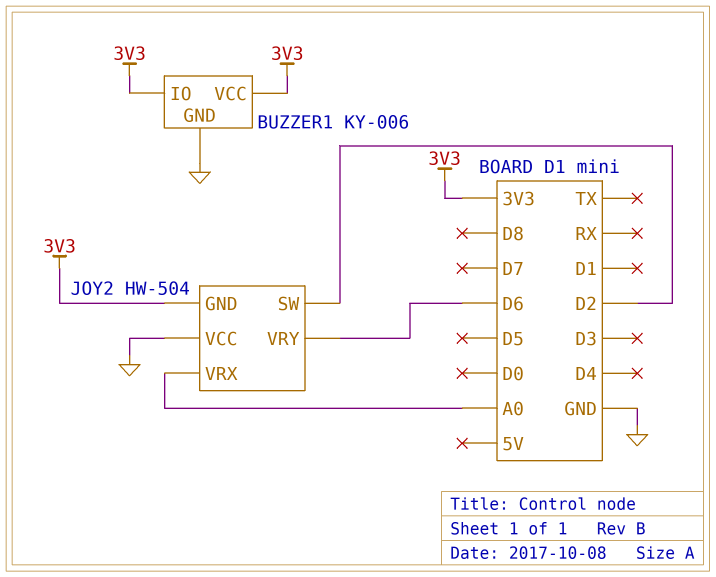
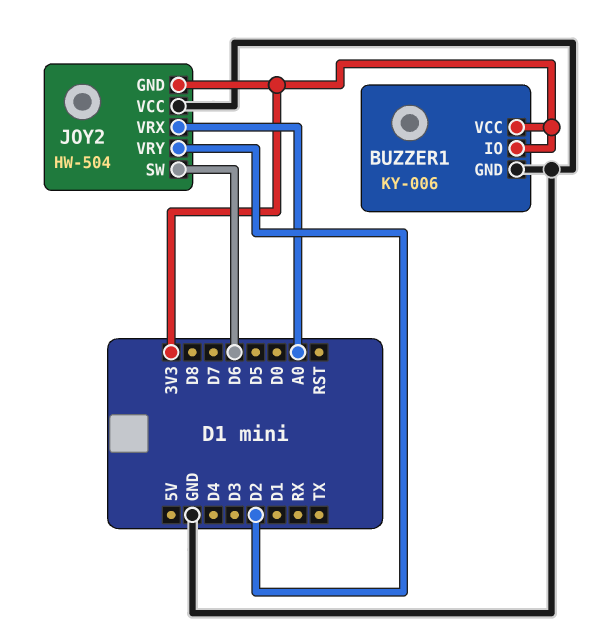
JOY2 pin SW: D2 -> D6
JOY2 pin VRY: D6 -> D2

